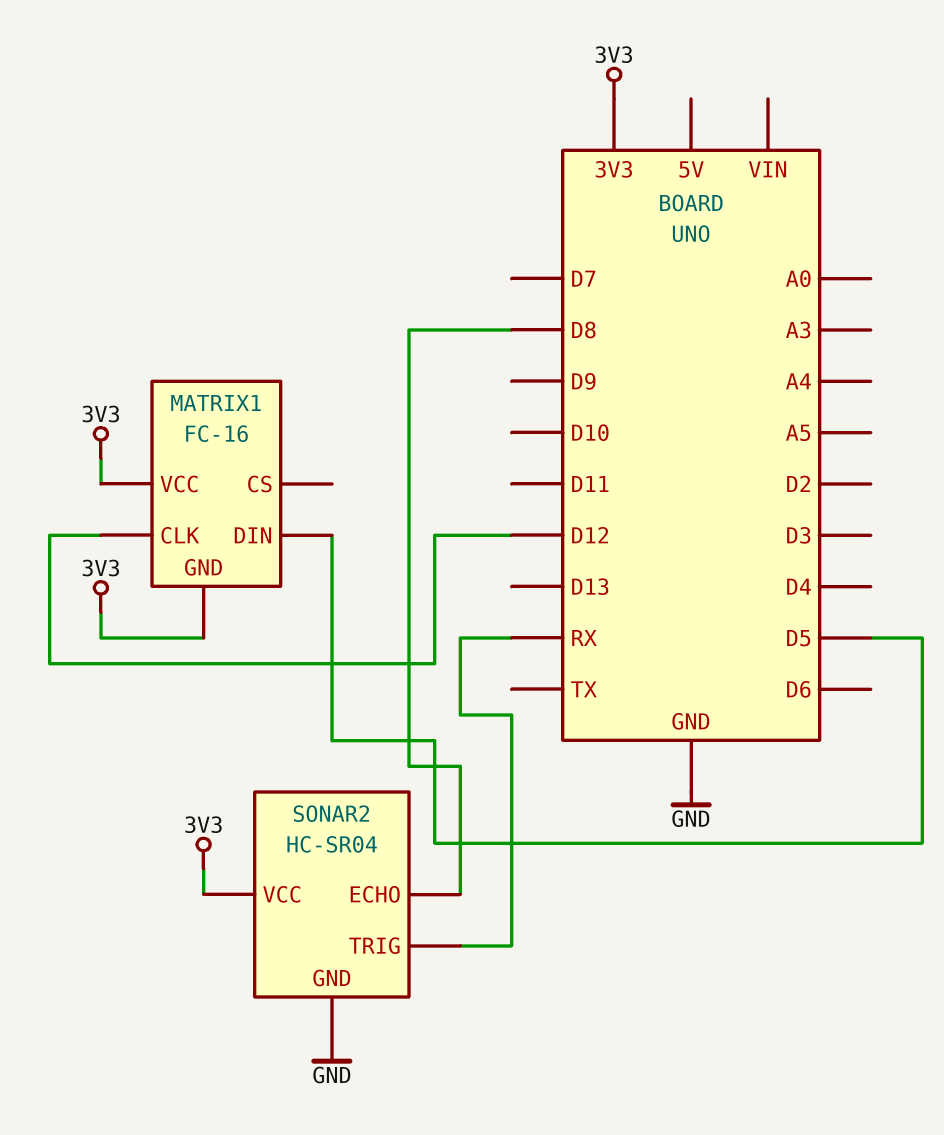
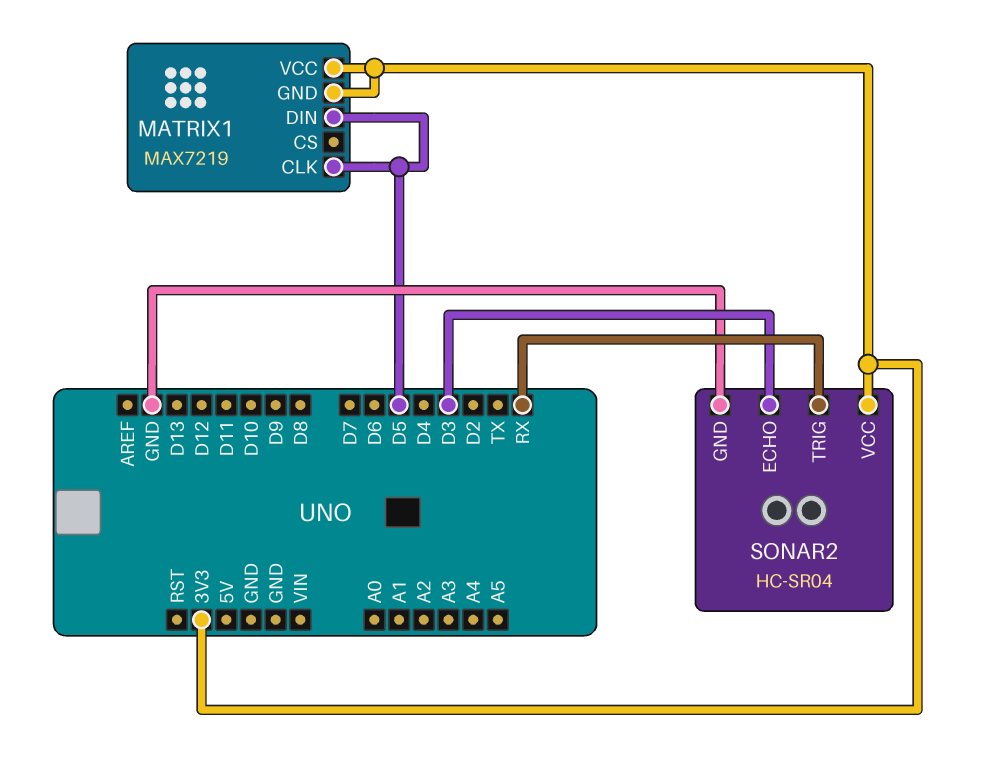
MATRIX1: FC-16 -> MAX7219
MATRIX1 pin CLK: D12 -> D5
SONAR2 pin ECHO: D8 -> D3

